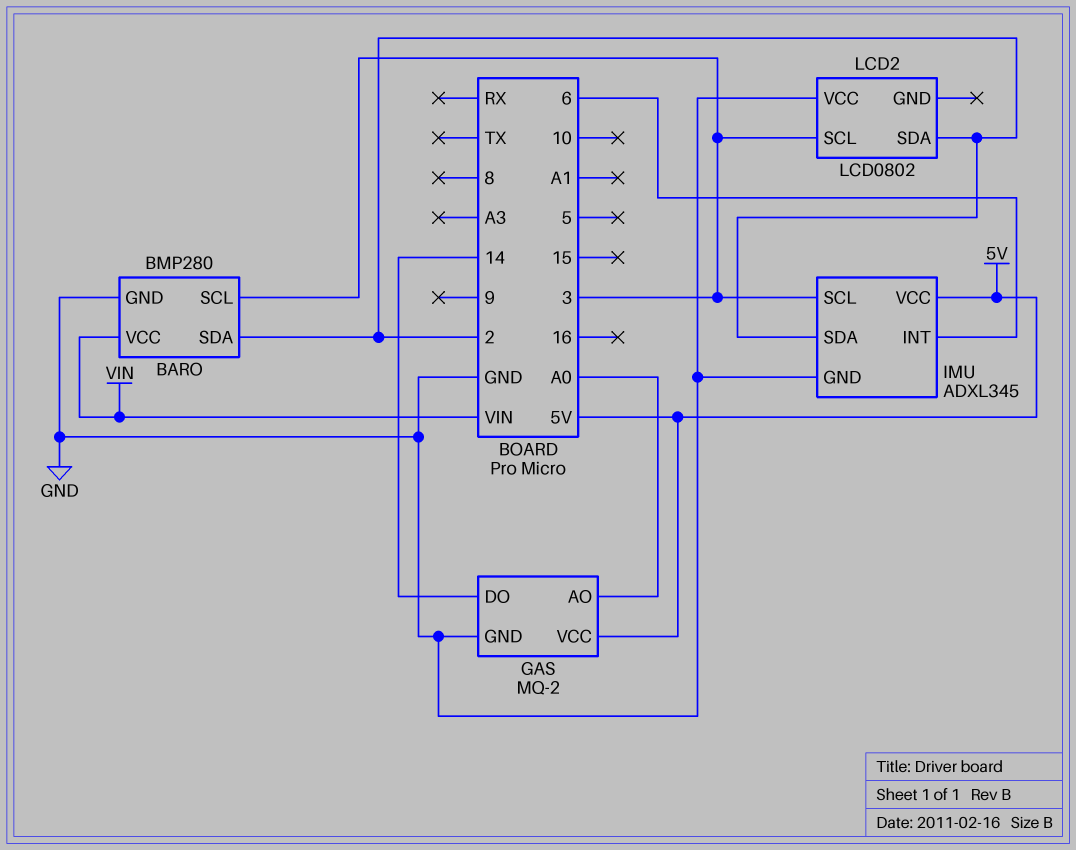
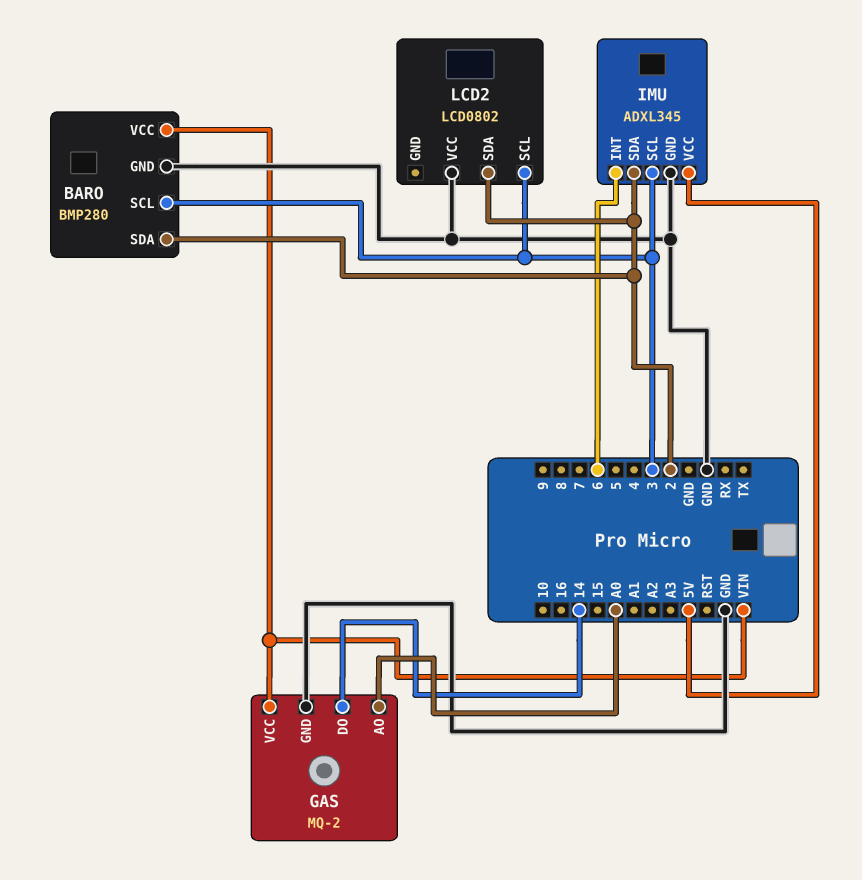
GAS pin VCC: 5V -> VIN

